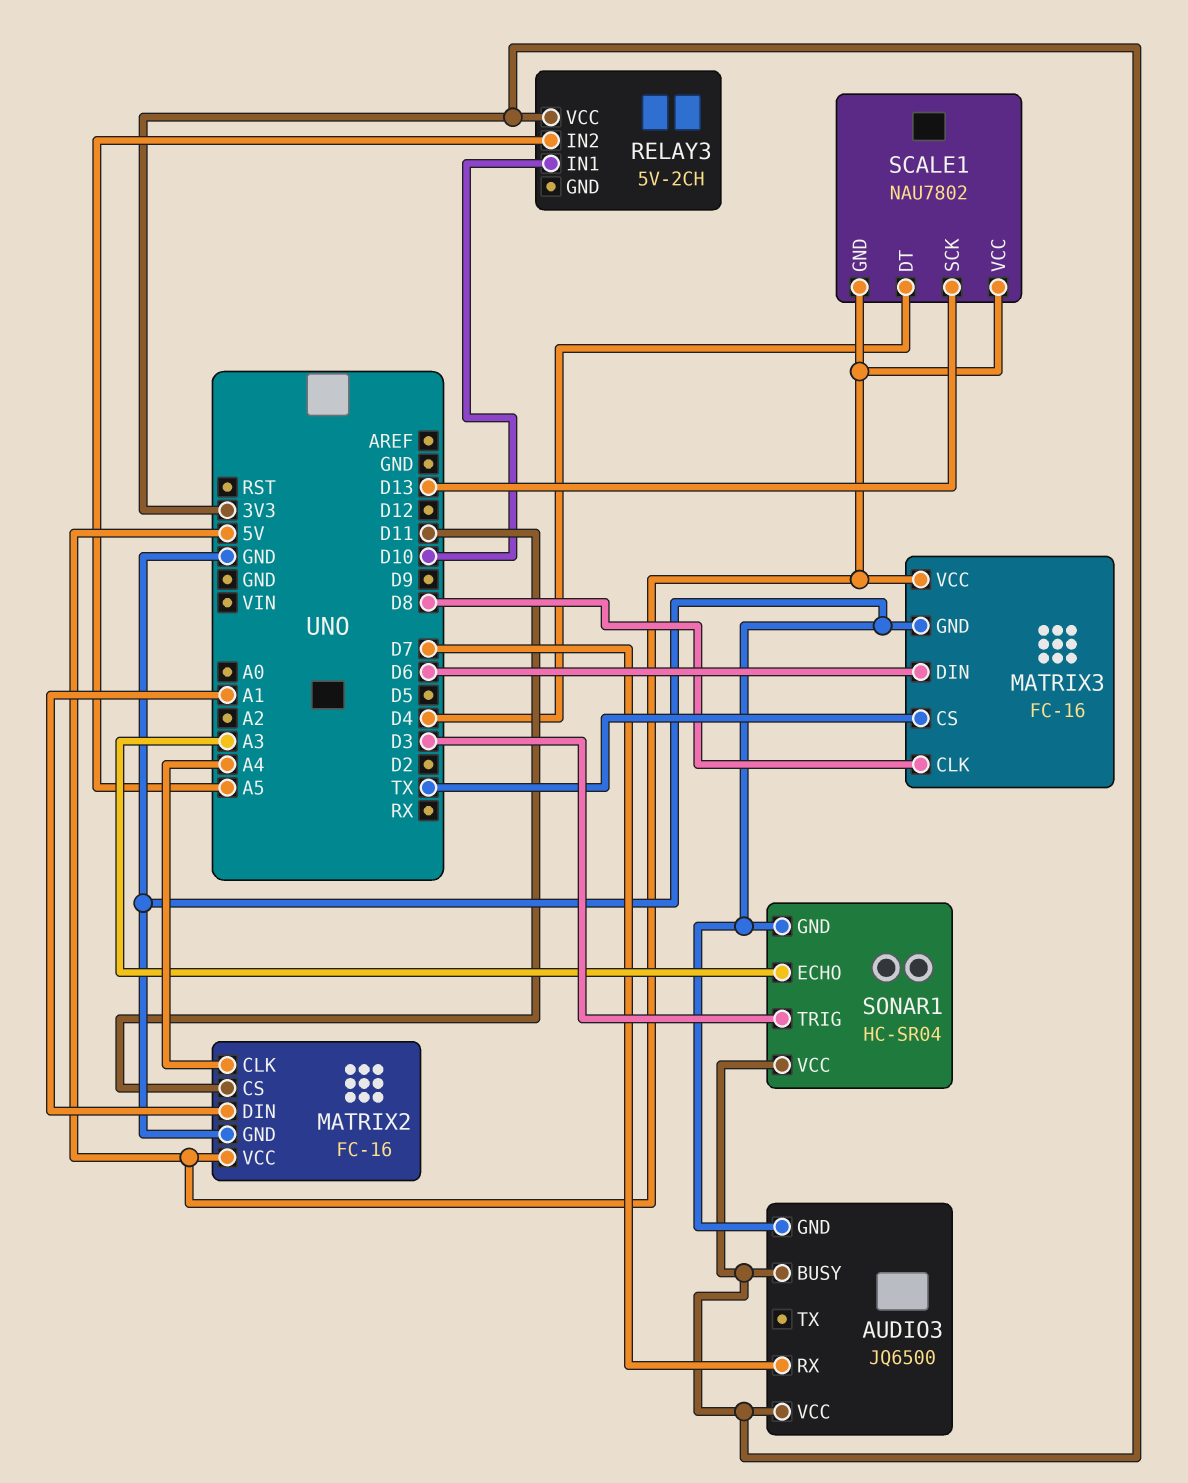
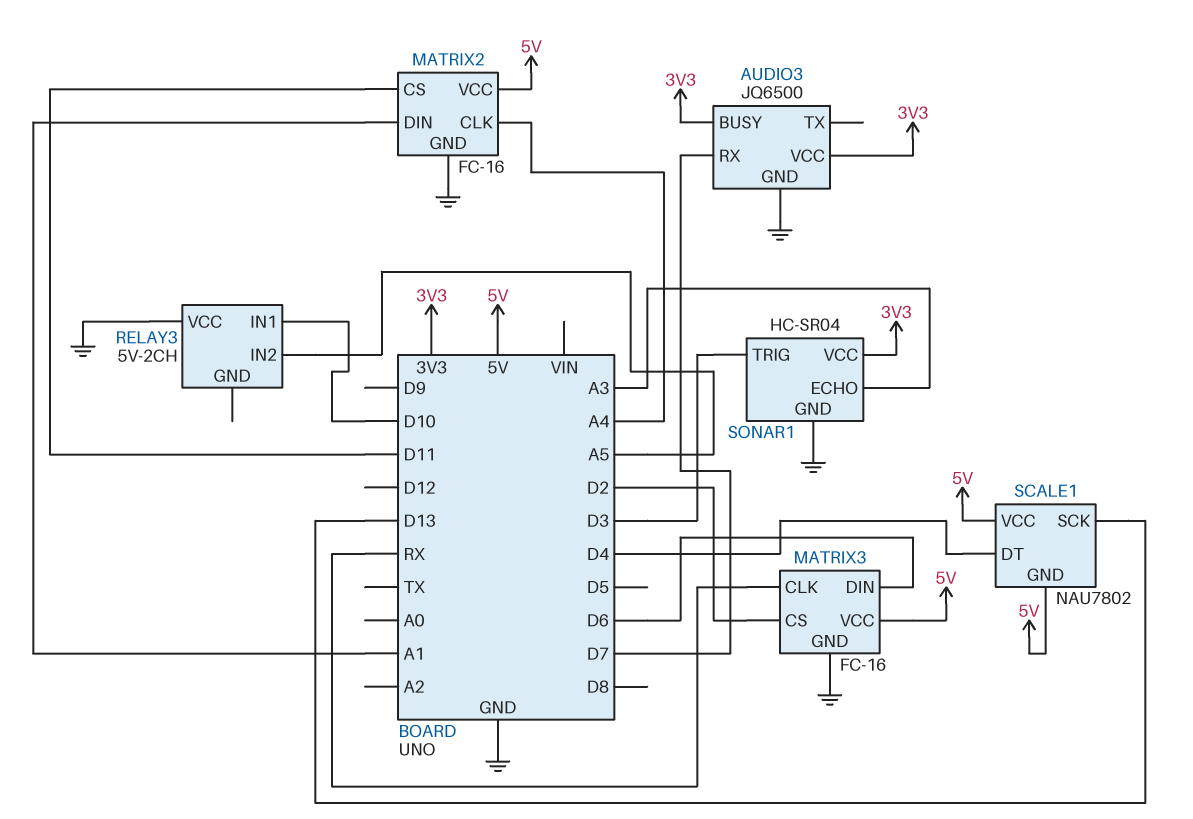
MATRIX3 pin CLK: D8 -> RX
MATRIX3 pin CS: TX -> D2
RELAY3 pin VCC: 3V3 -> GND

